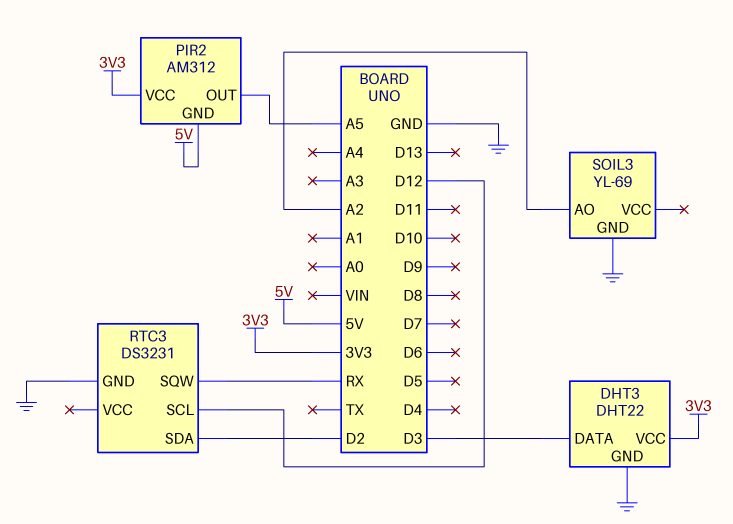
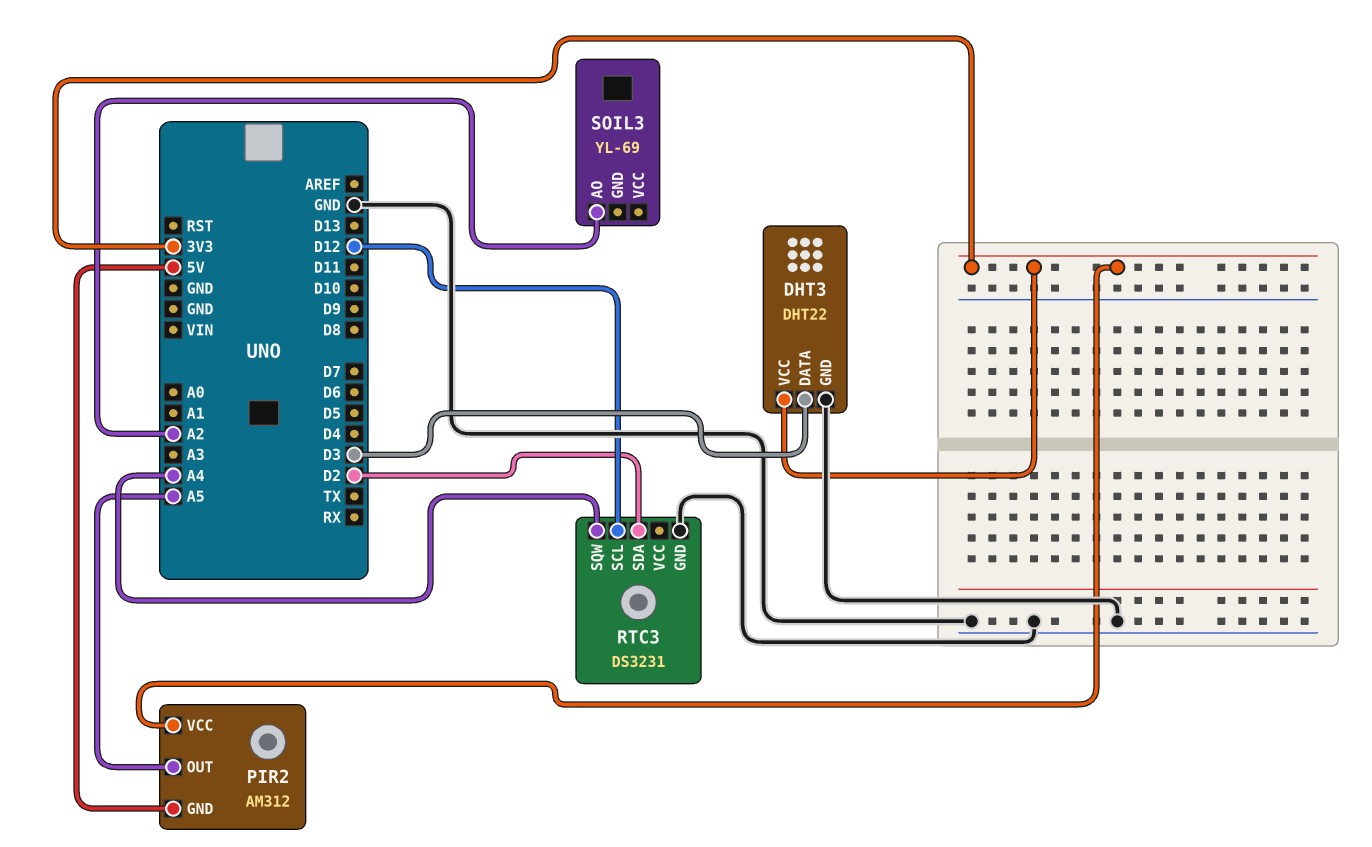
RTC3 pin SQW: RX -> A4
SOIL3 pin GND: GND -> none

